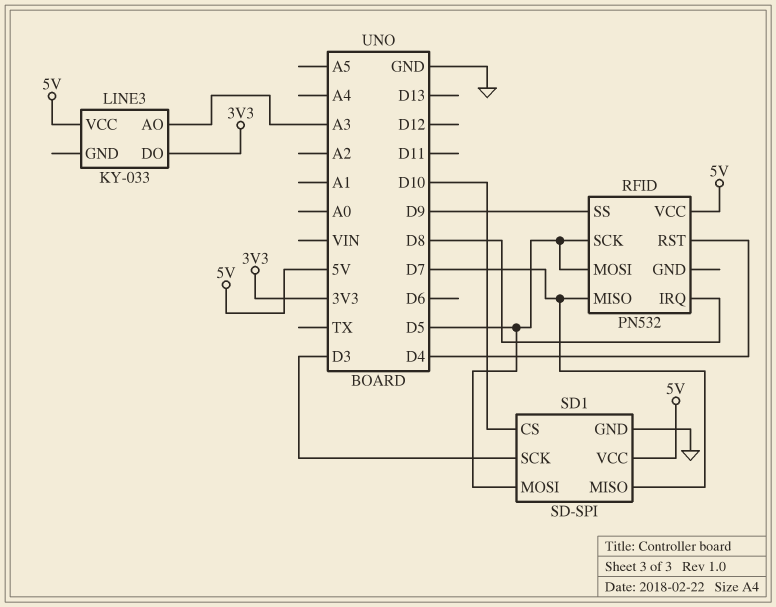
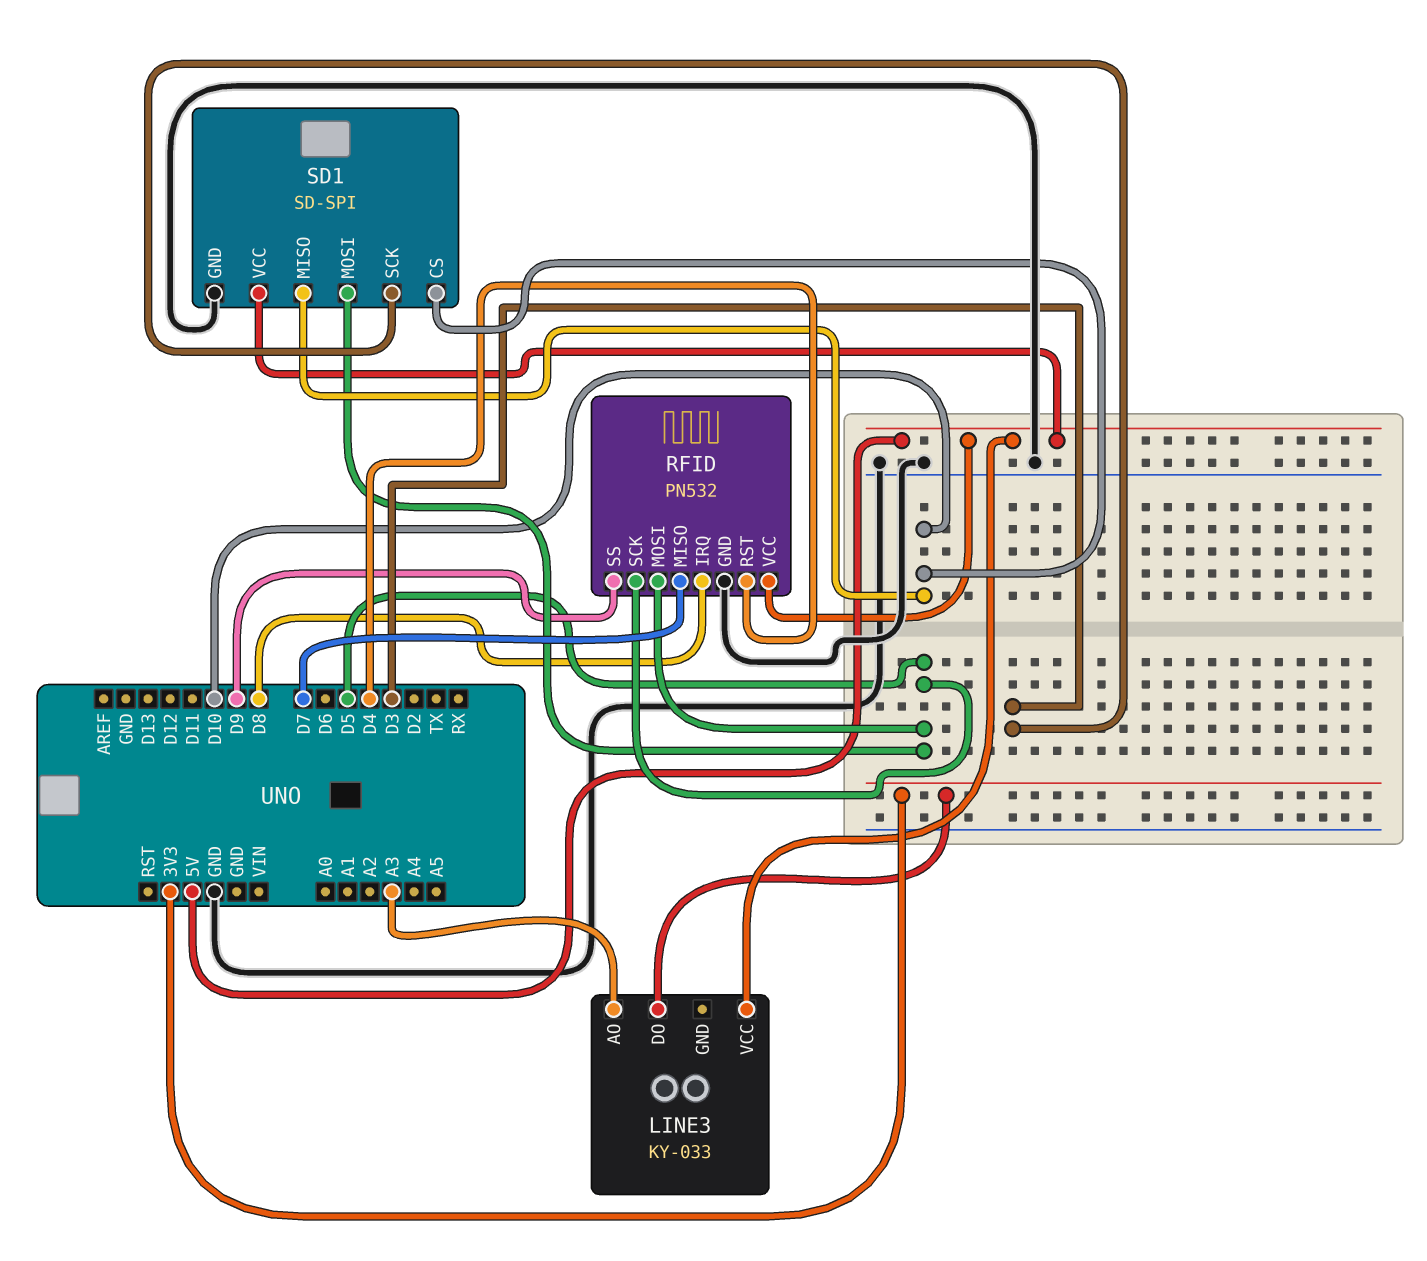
RFID pin GND: none -> GND
SD1 pin MISO: D7 -> D10

